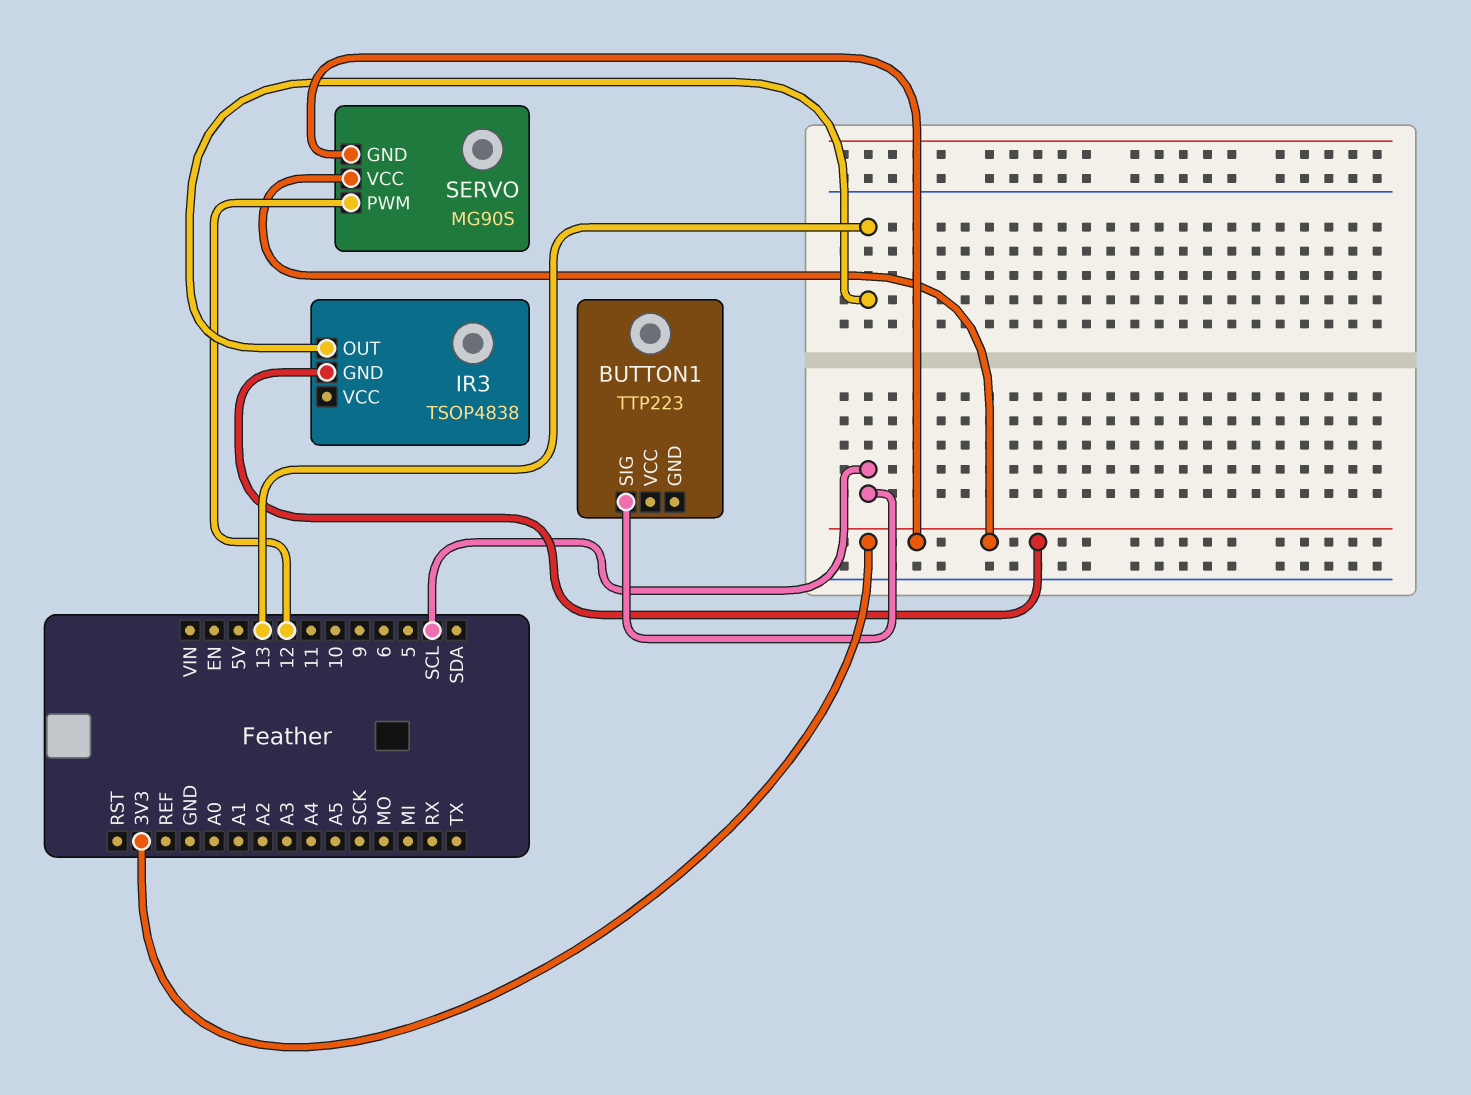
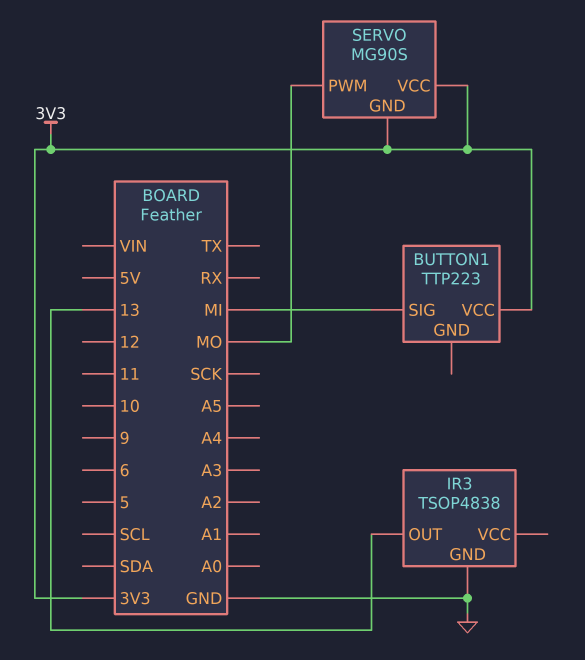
BUTTON1 pin SIG: SCL -> MI
BUTTON1 pin VCC: none -> 3V3
IR3 pin GND: 3V3 -> GND
SERVO pin PWM: 12 -> MO

